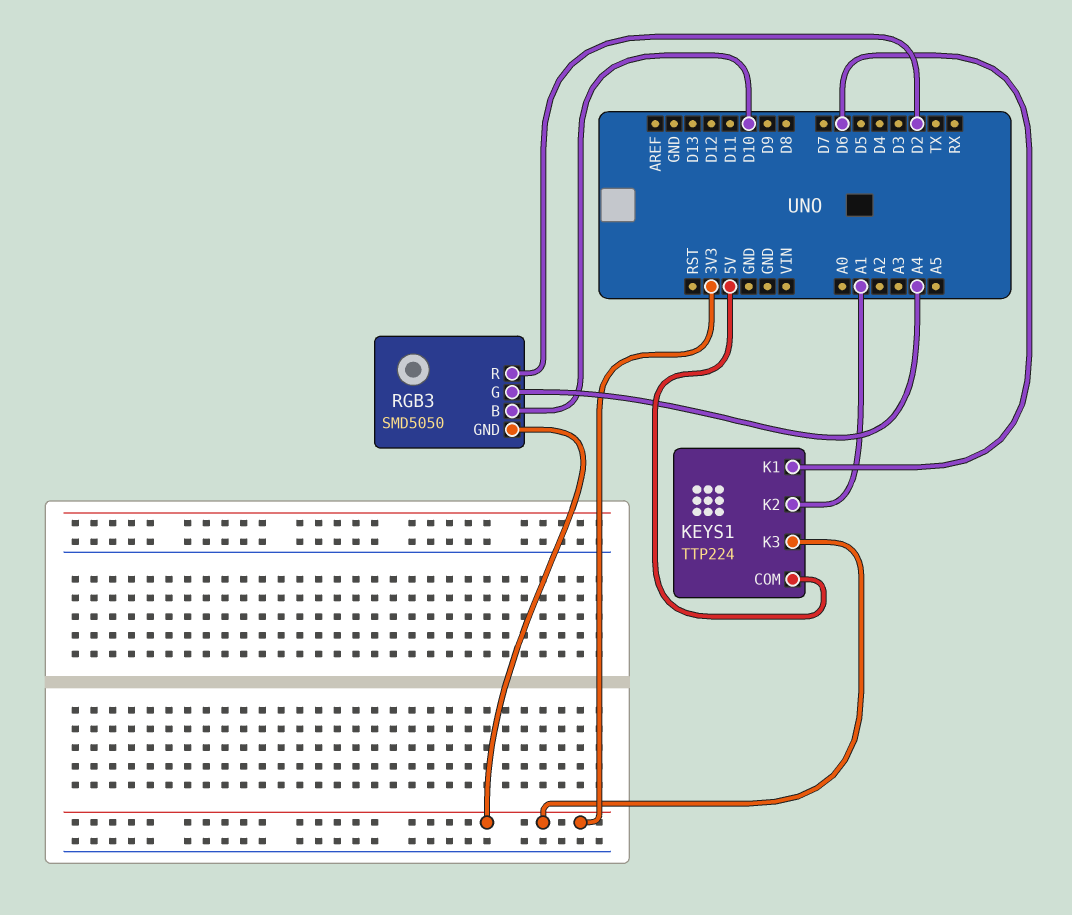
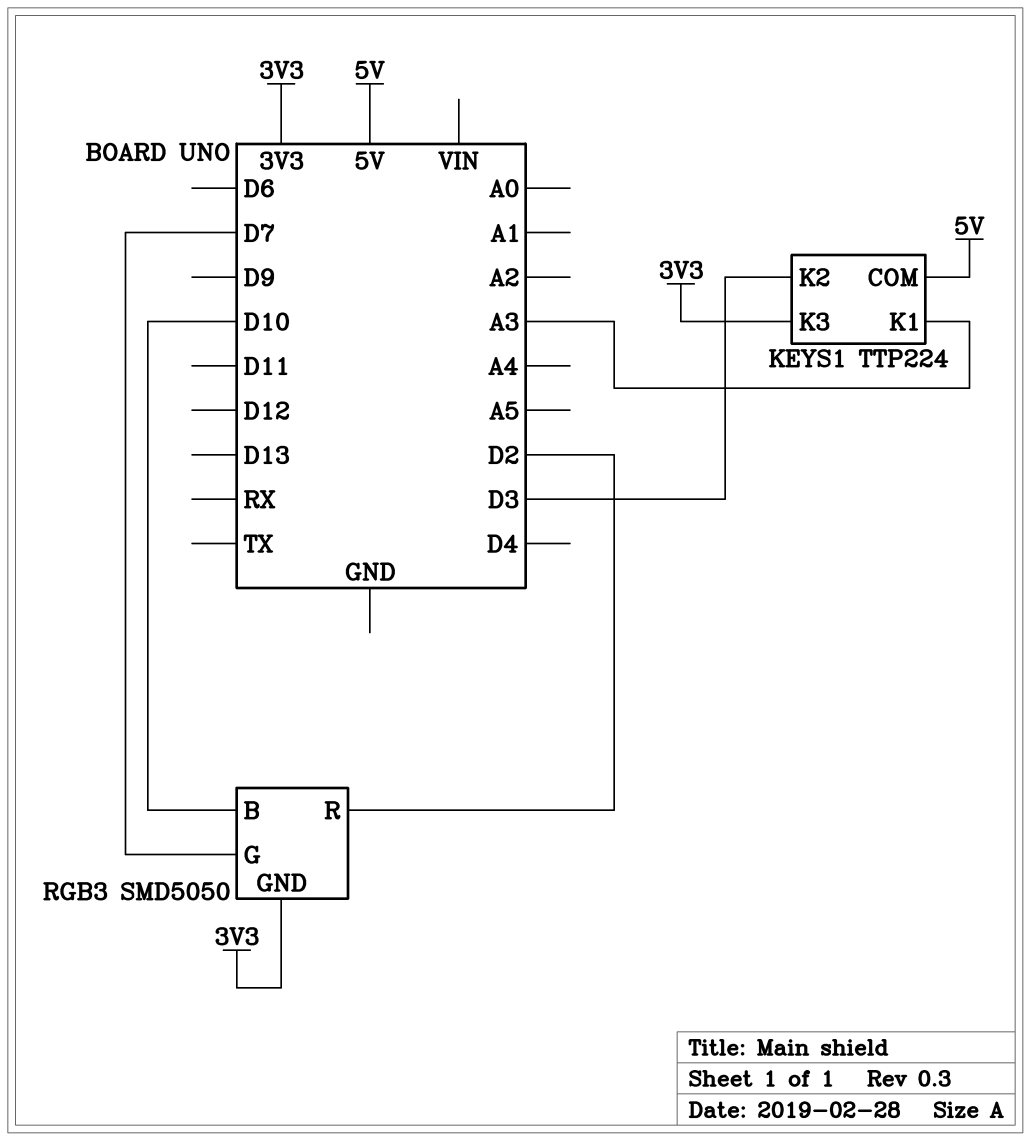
KEYS1 pin K1: D6 -> A3
KEYS1 pin K2: A1 -> D3
RGB3 pin G: A4 -> D7

